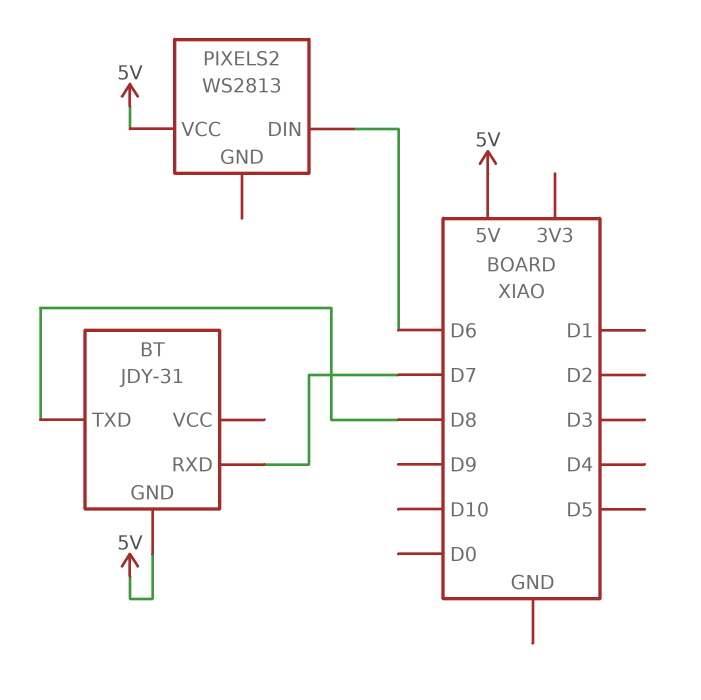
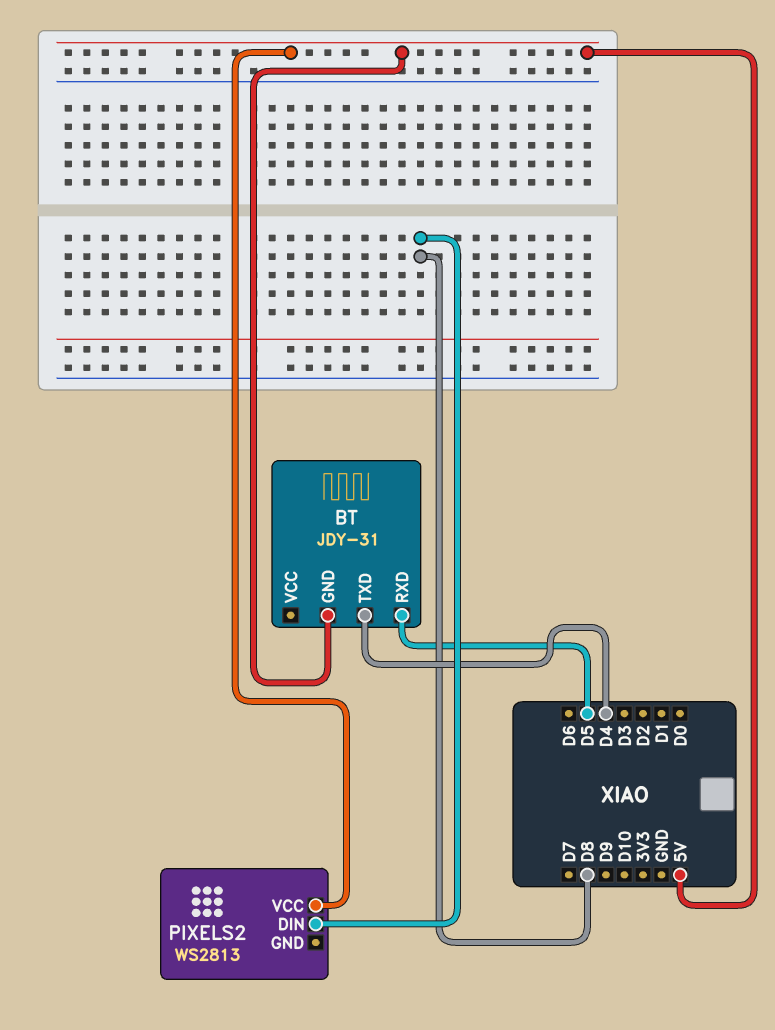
BT pin RXD: D7 -> D5
BT pin TXD: D8 -> D4
PIXELS2 pin DIN: D6 -> D8

